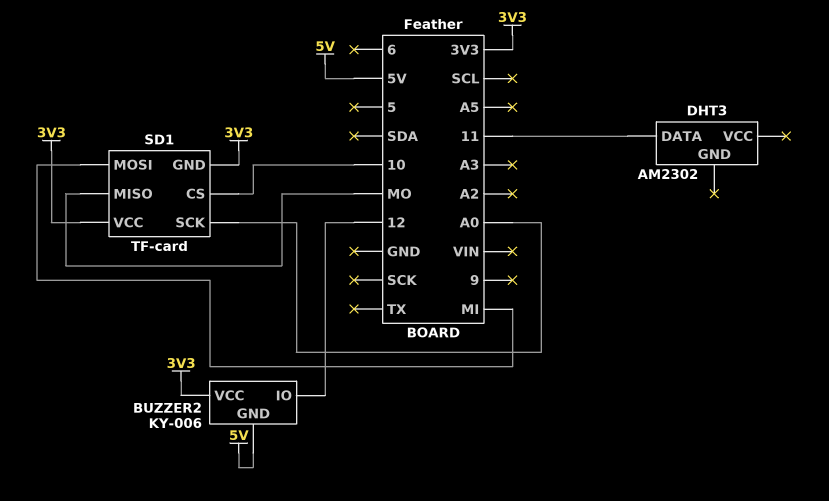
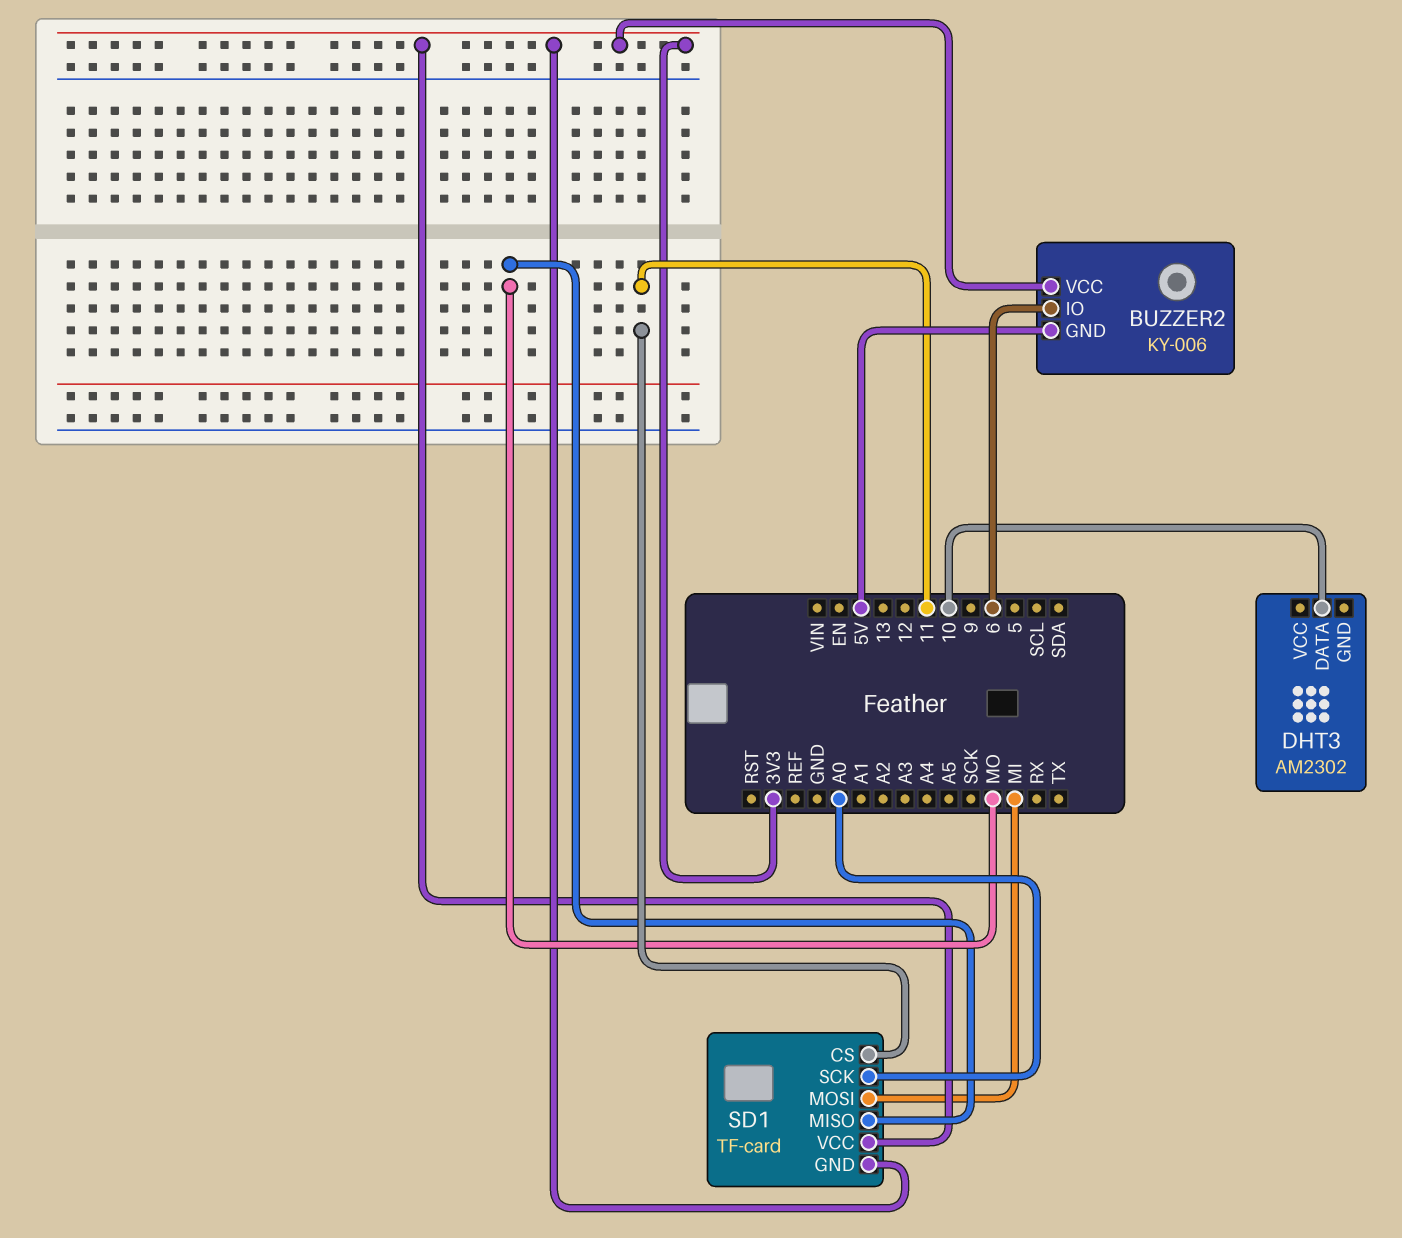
BUZZER2 pin IO: 12 -> 6
DHT3 pin DATA: 11 -> 10
SD1 pin CS: 10 -> 11

